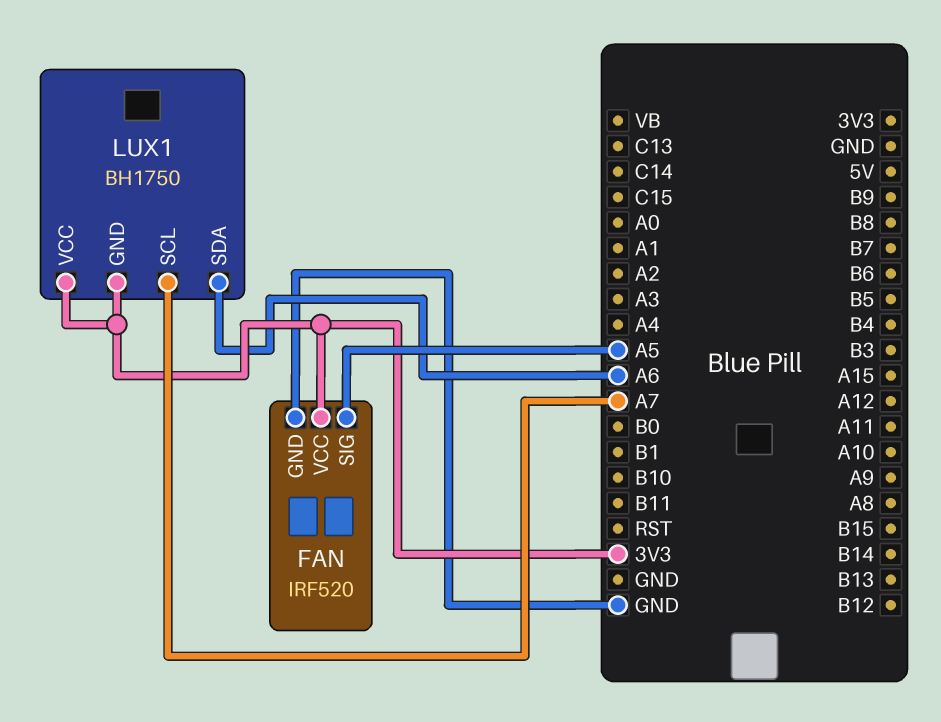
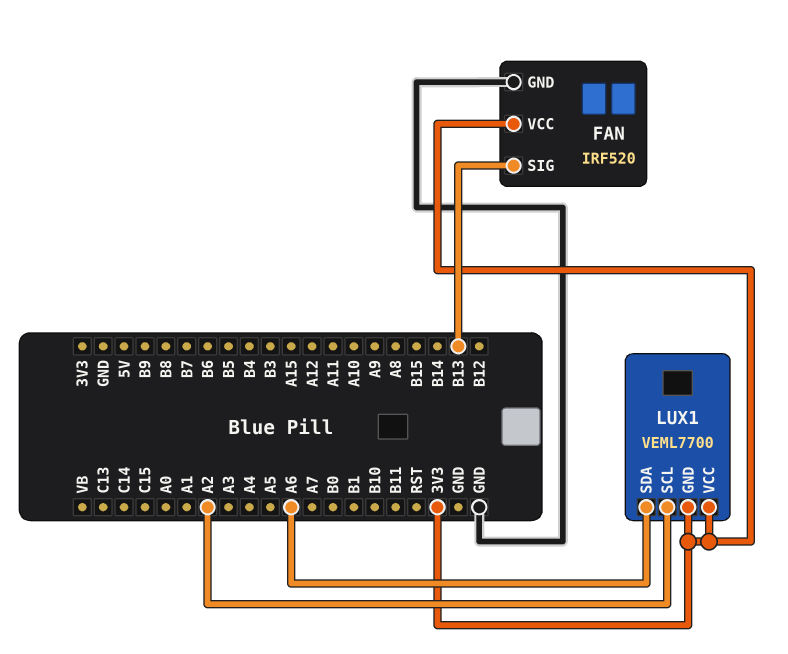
FAN pin SIG: A5 -> B13
LUX1: BH1750 -> VEML7700
LUX1 pin SCL: A7 -> A2

